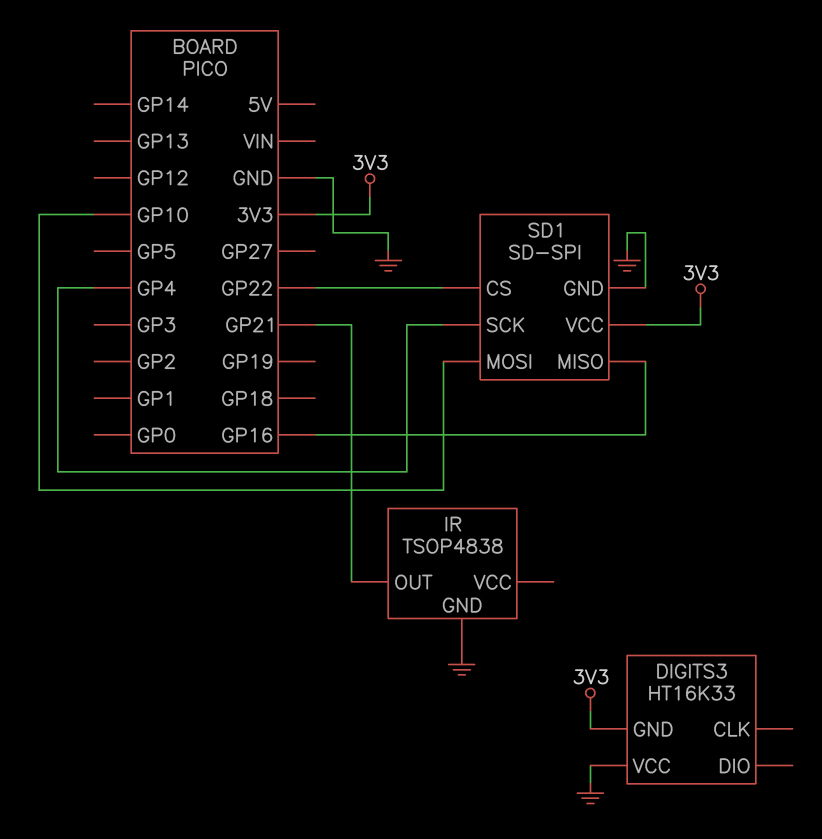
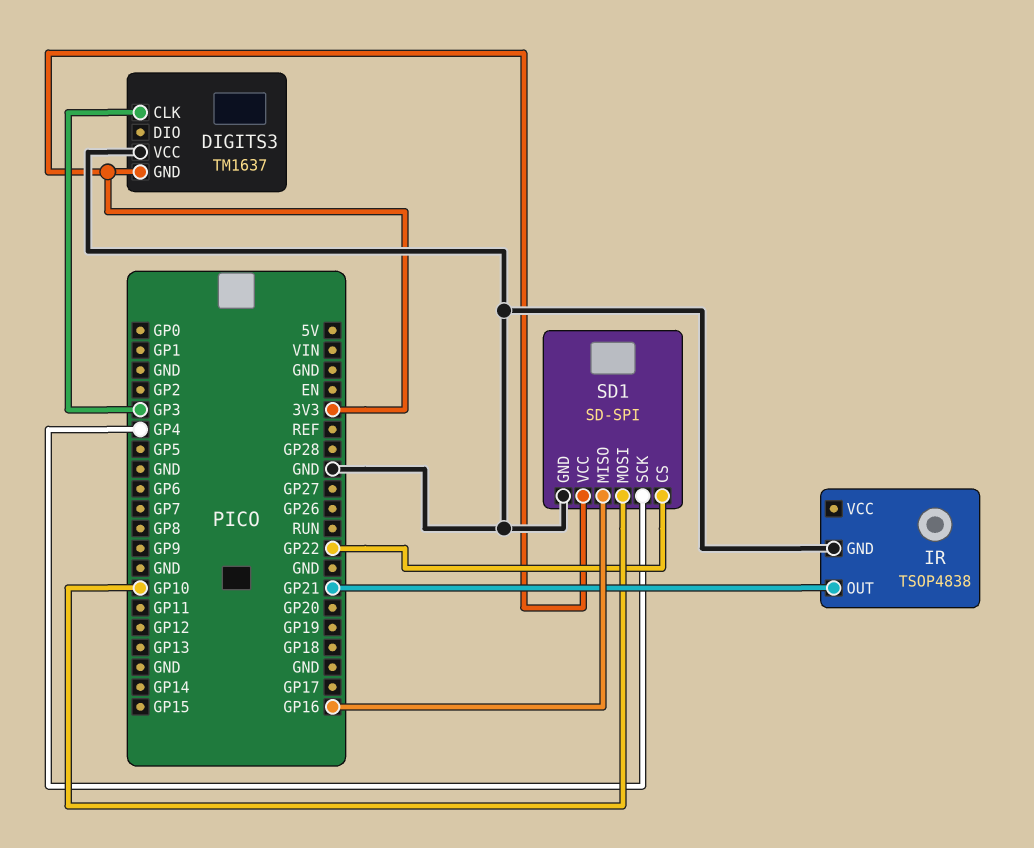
DIGITS3: HT16K33 -> TM1637
DIGITS3 pin CLK: none -> GP3

